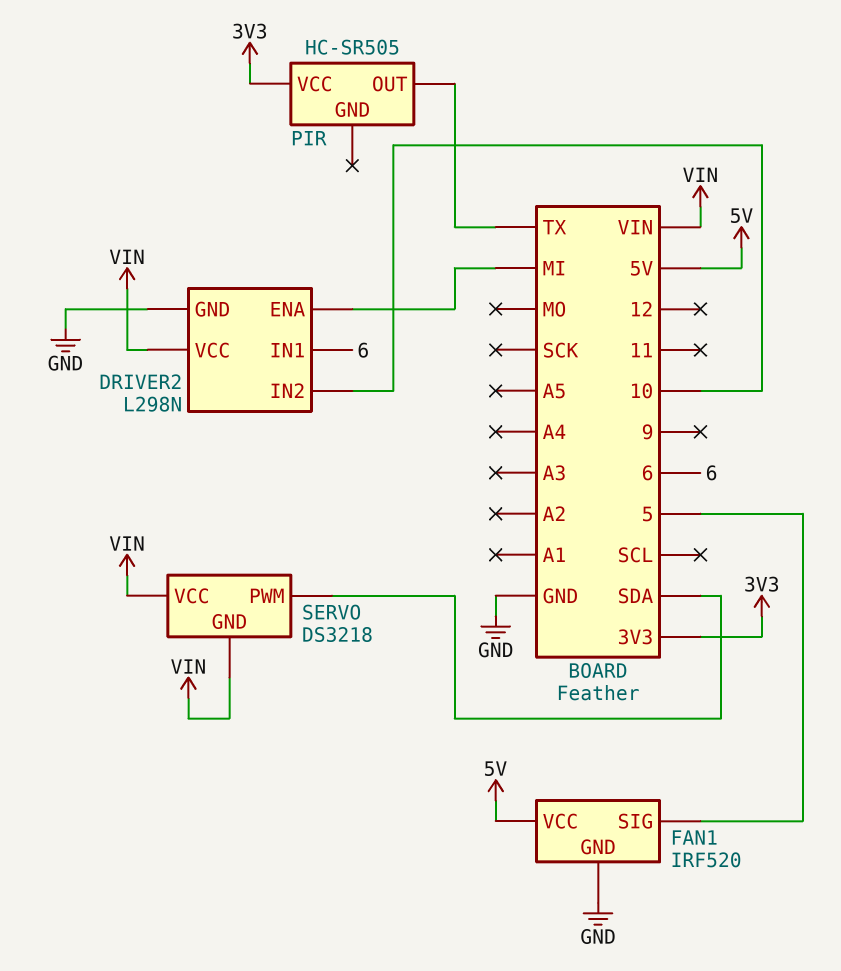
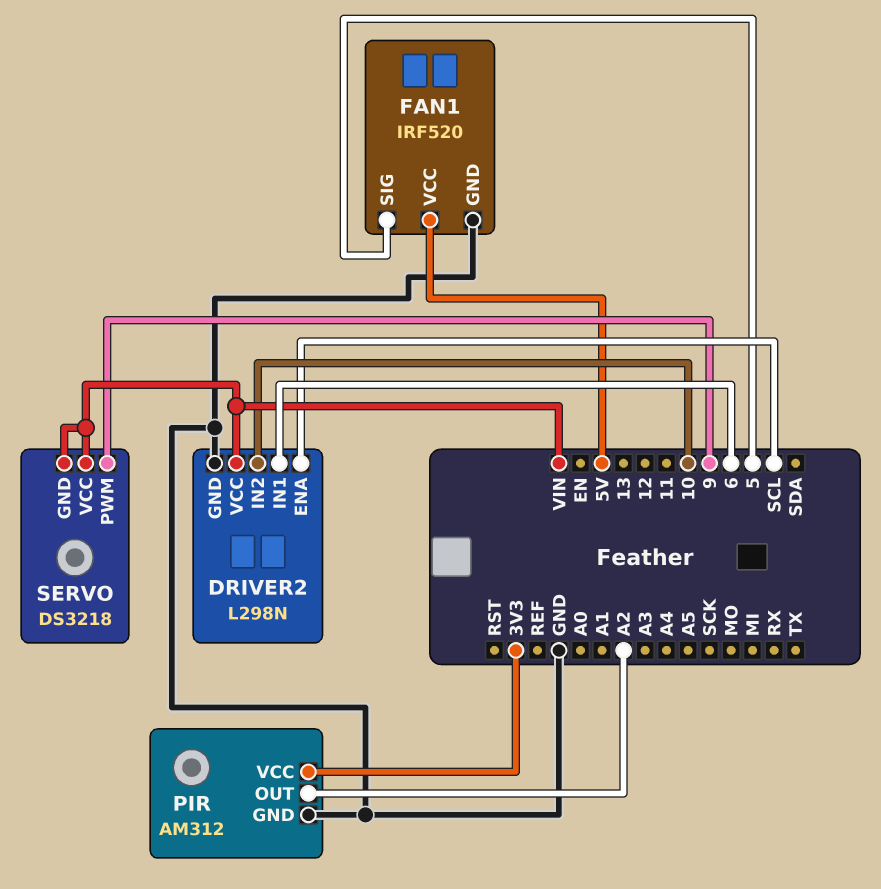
DRIVER2 pin ENA: MI -> SCL
PIR: HC-SR505 -> AM312
PIR pin GND: none -> GND
PIR pin OUT: TX -> A2
SERVO pin PWM: SDA -> 9

